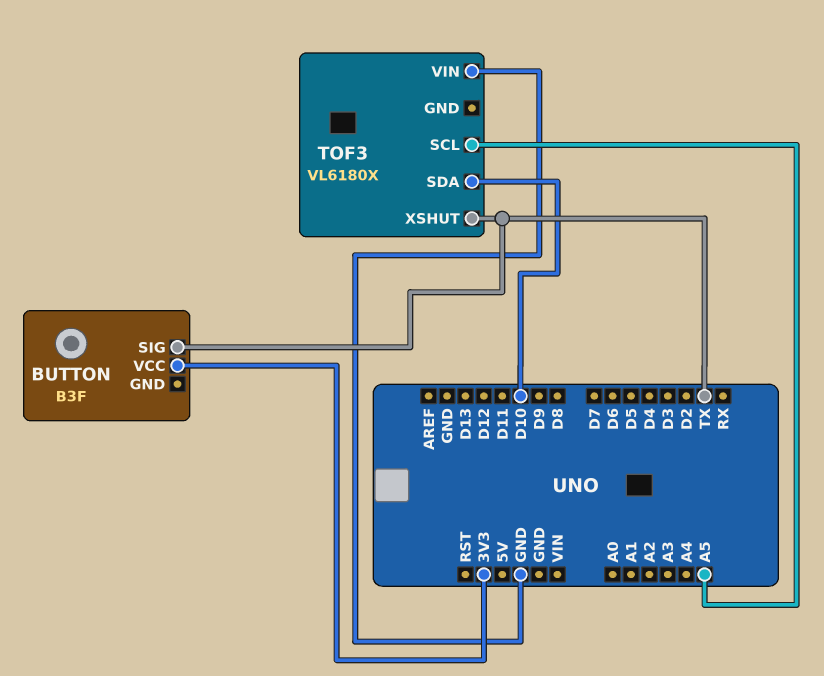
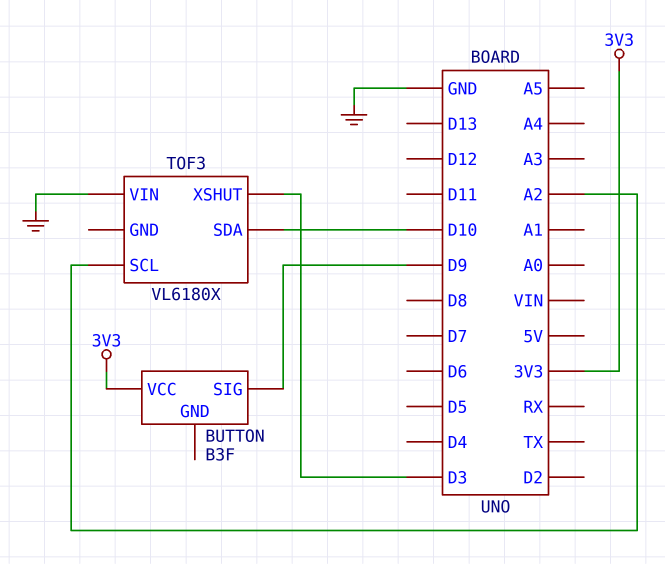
BUTTON pin SIG: TX -> D9
TOF3 pin SCL: A5 -> A2
TOF3 pin XSHUT: TX -> D3

